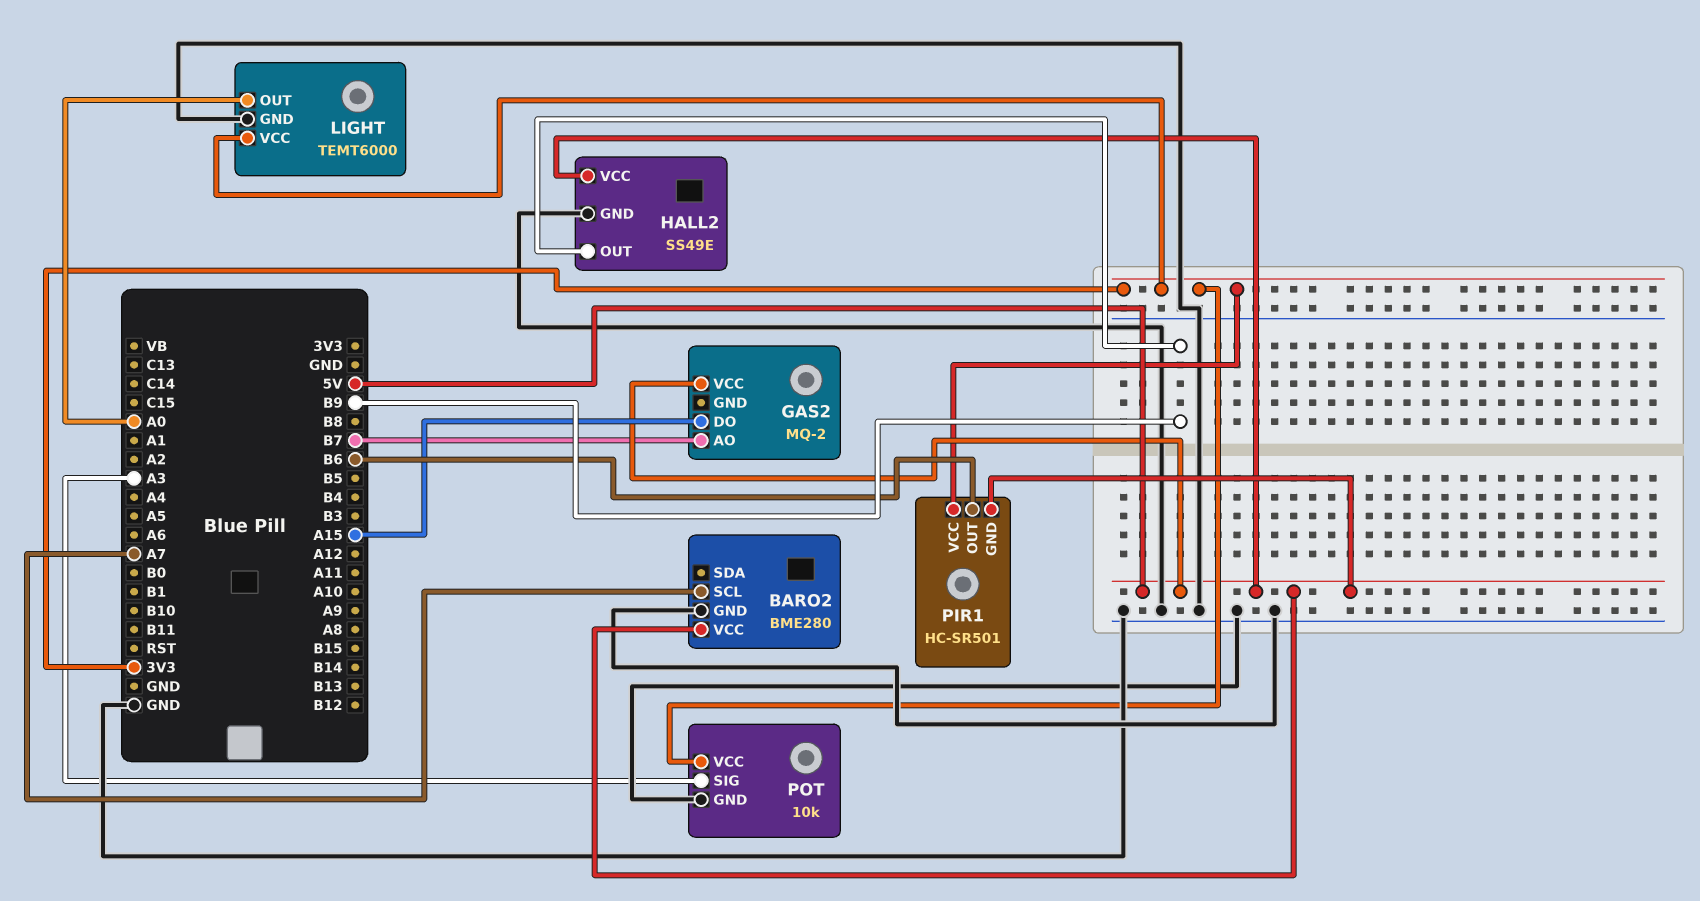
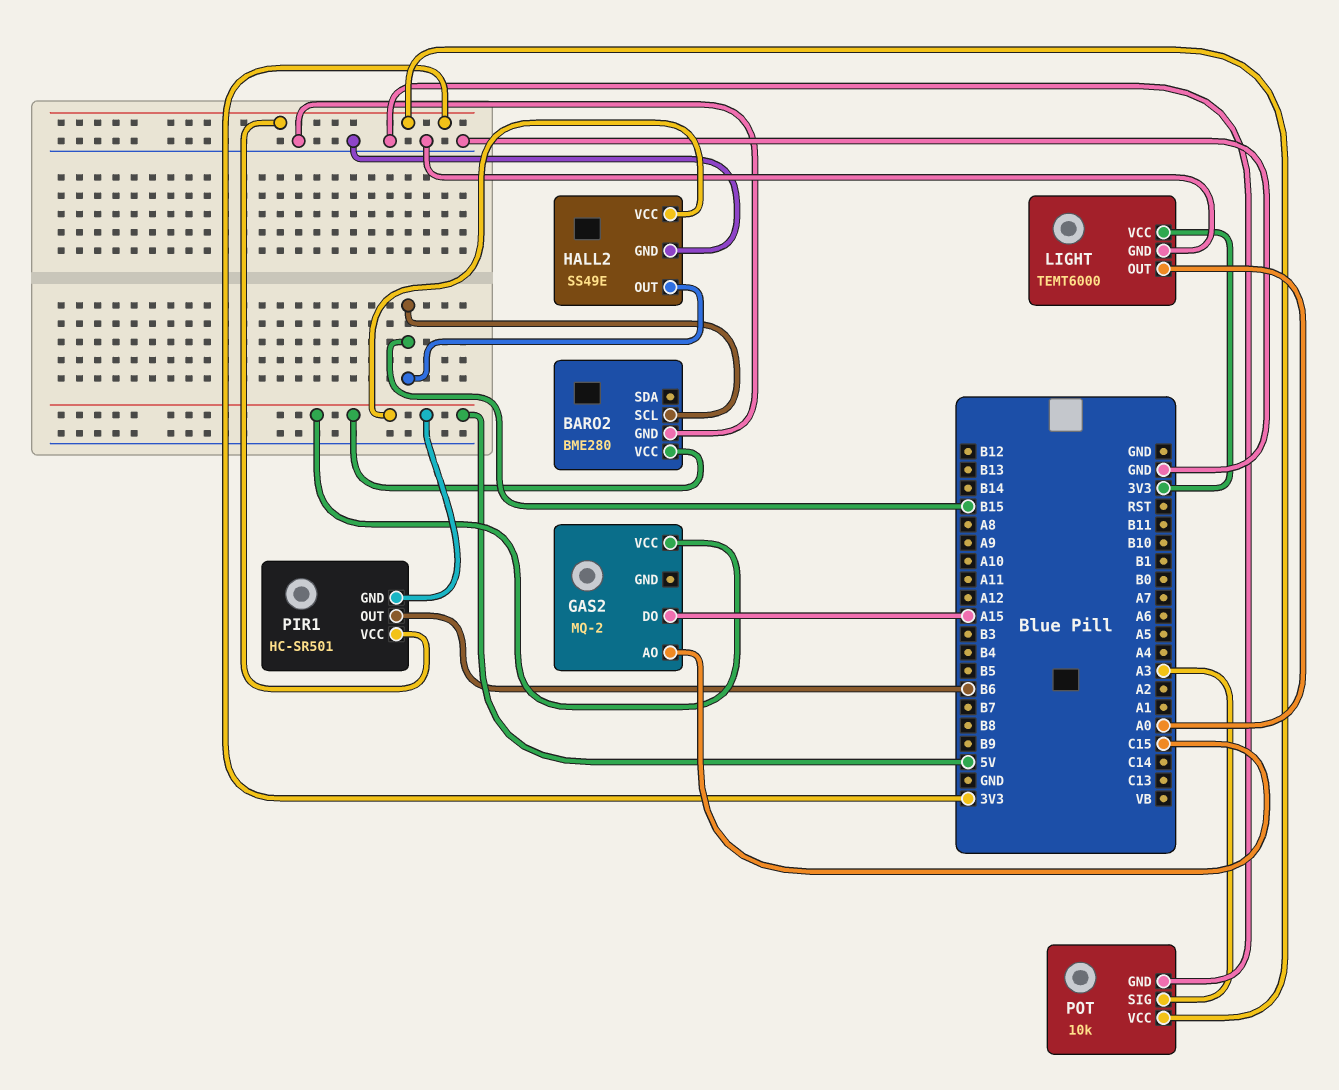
BARO2 pin SCL: A7 -> B15
GAS2 pin AO: B7 -> C15
HALL2 pin OUT: B9 -> B15

